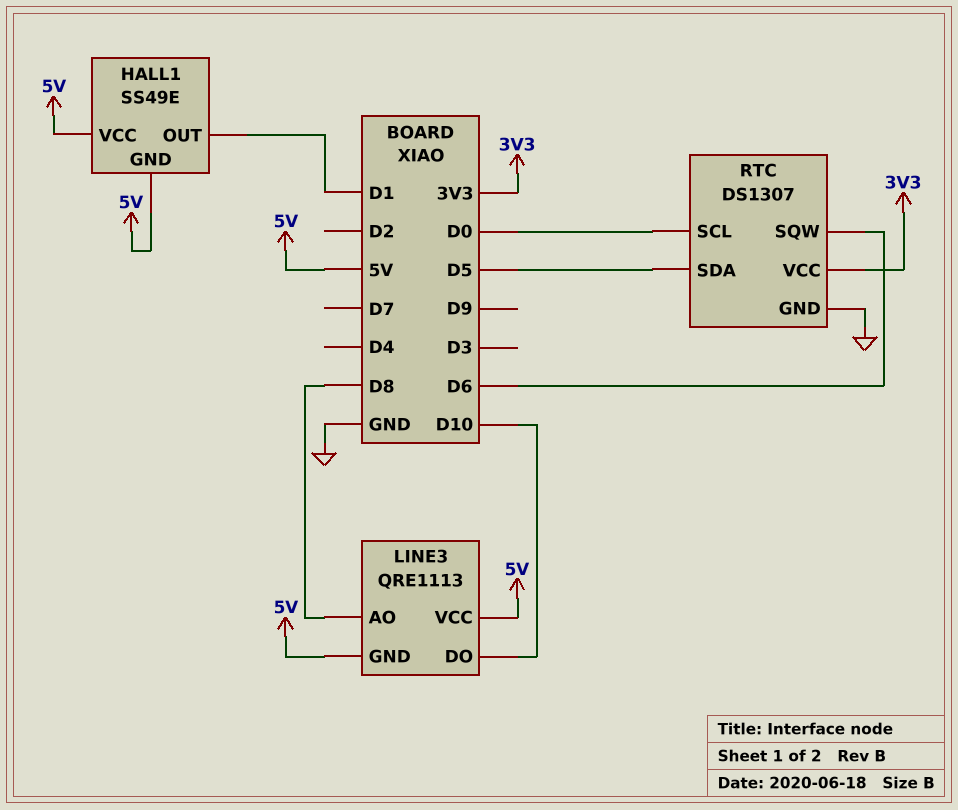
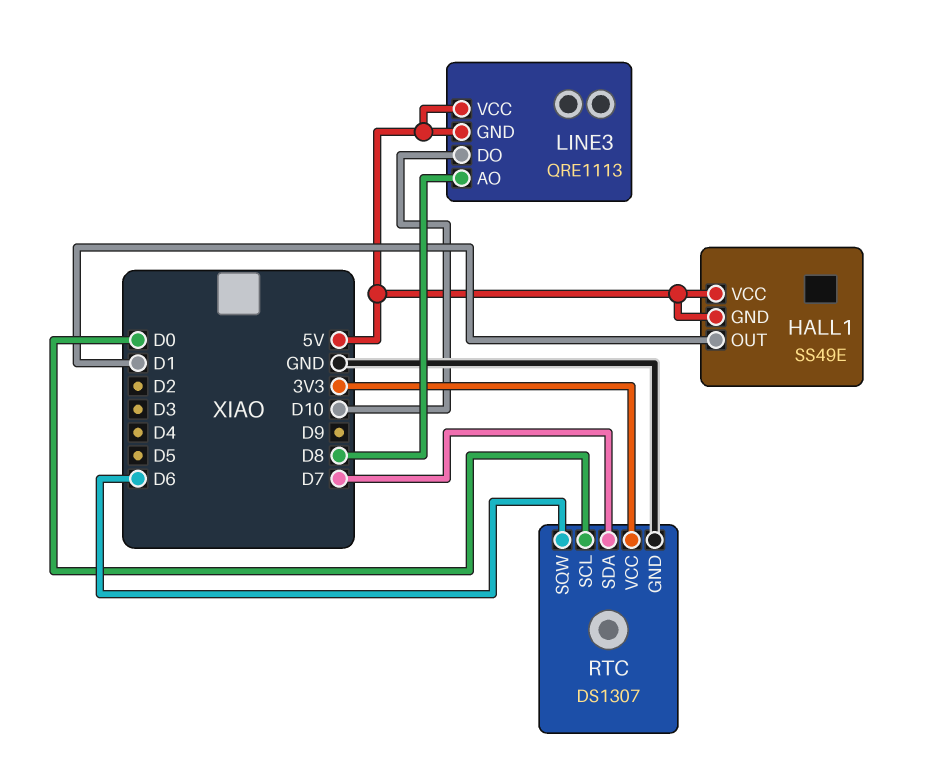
RTC pin SDA: D5 -> D7

